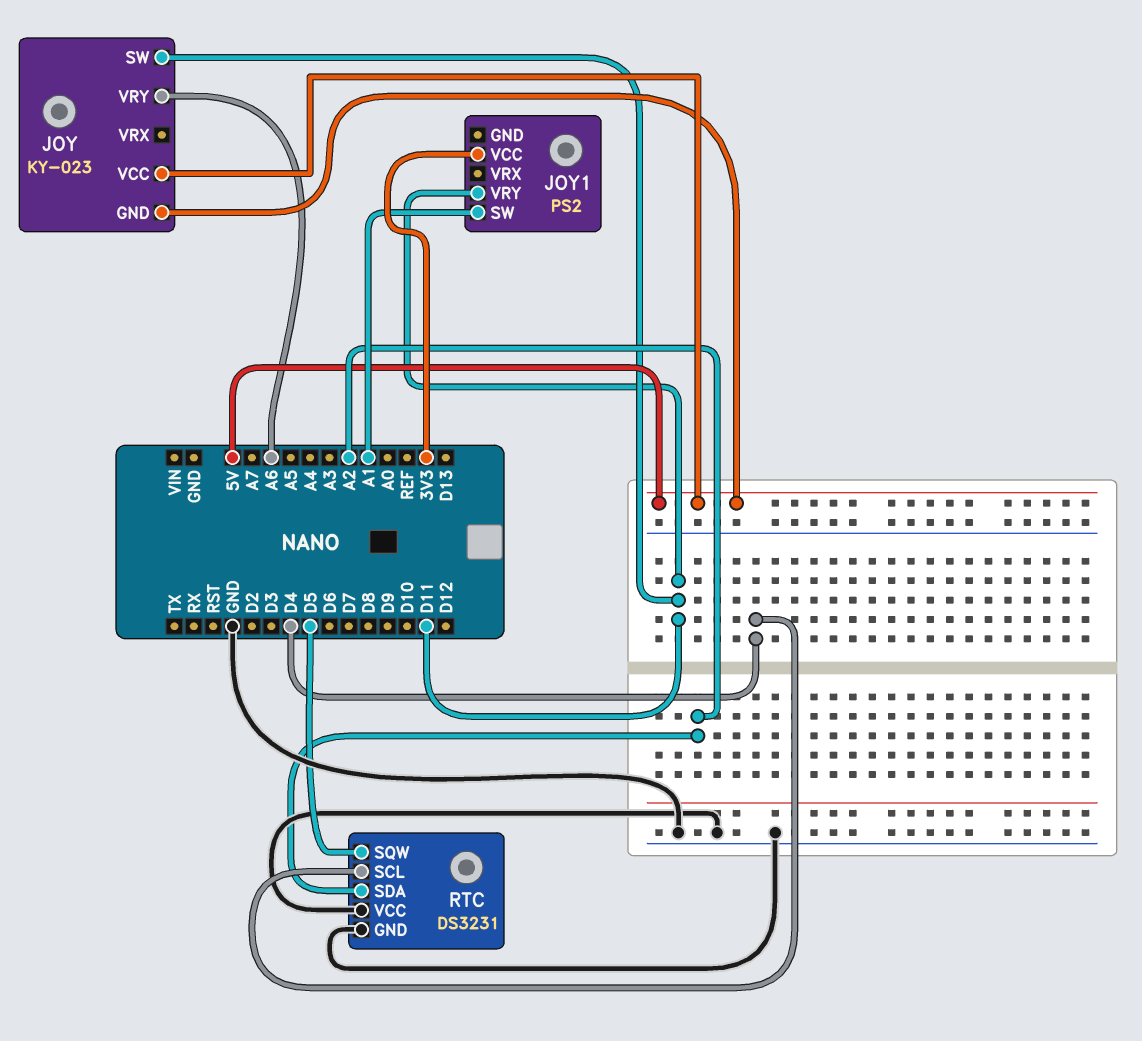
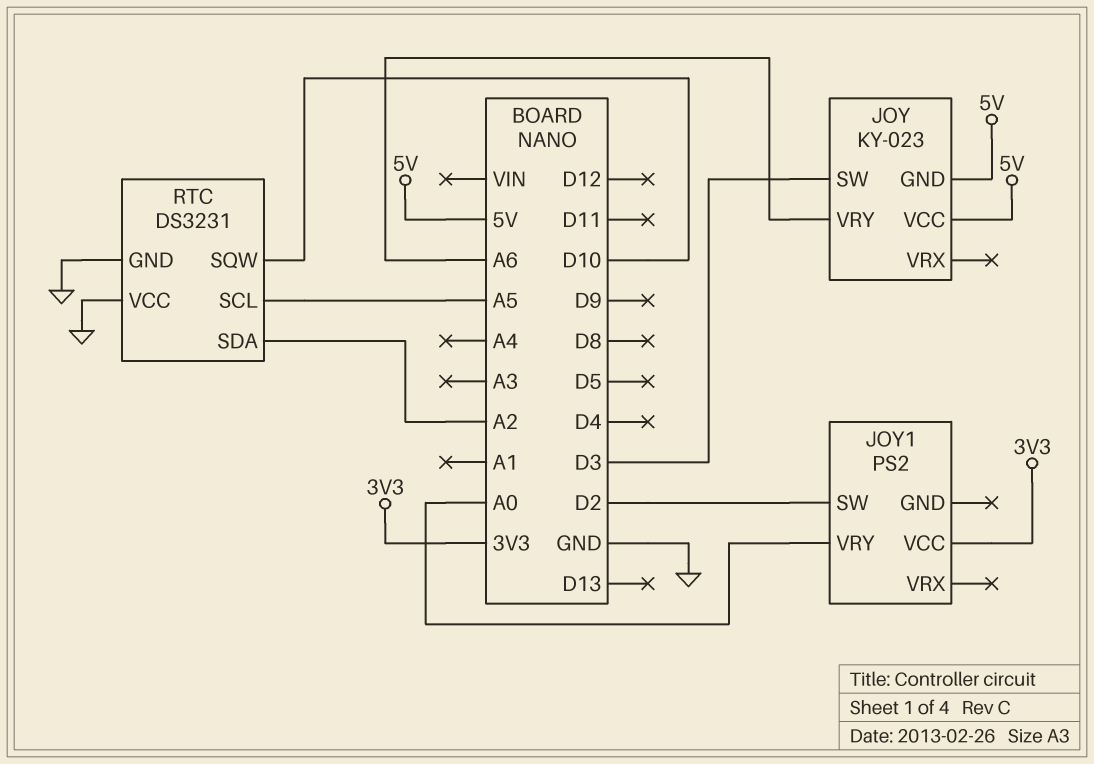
JOY pin SW: D11 -> D3
JOY1 pin SW: A1 -> D2
JOY1 pin VRY: D11 -> A0
RTC pin SCL: D4 -> A5
RTC pin SQW: D5 -> D10

